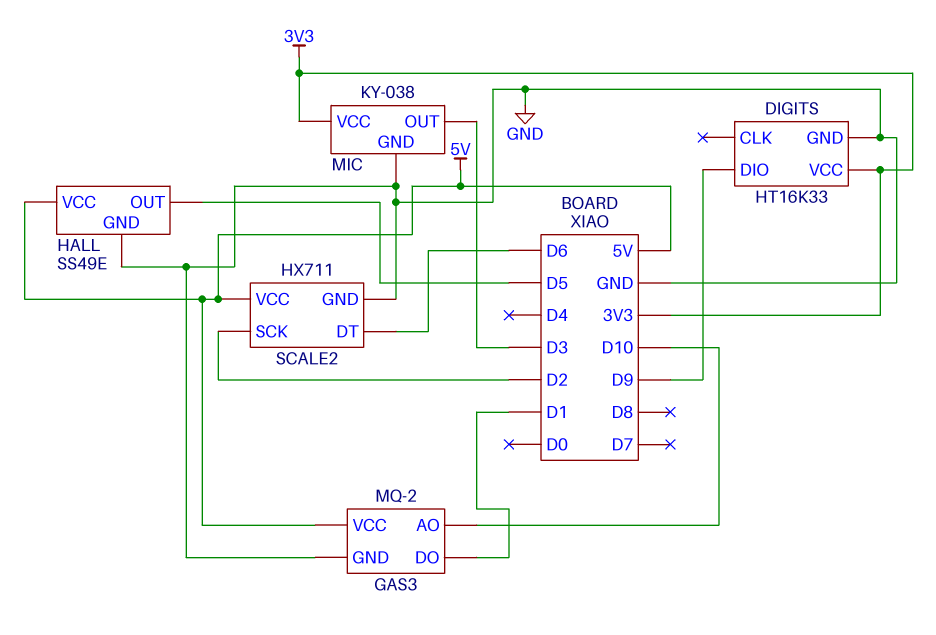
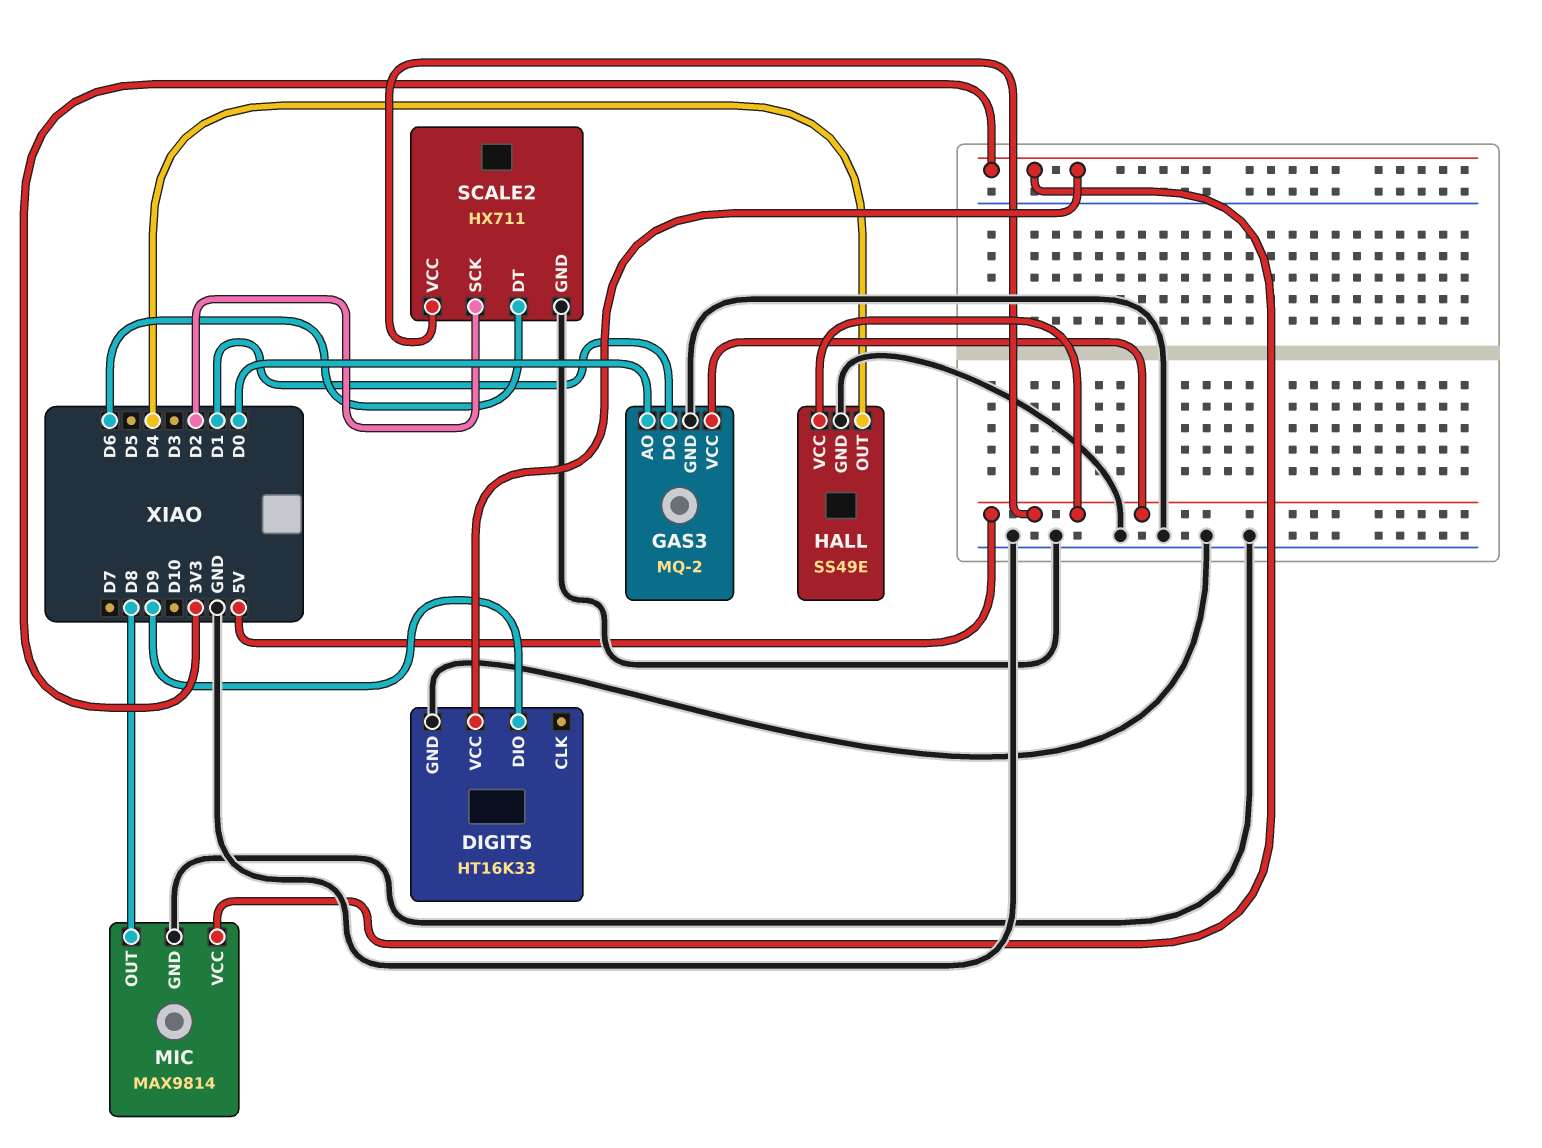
GAS3 pin AO: D10 -> D0
HALL pin OUT: D5 -> D4
MIC: KY-038 -> MAX9814
MIC pin OUT: D3 -> D8

